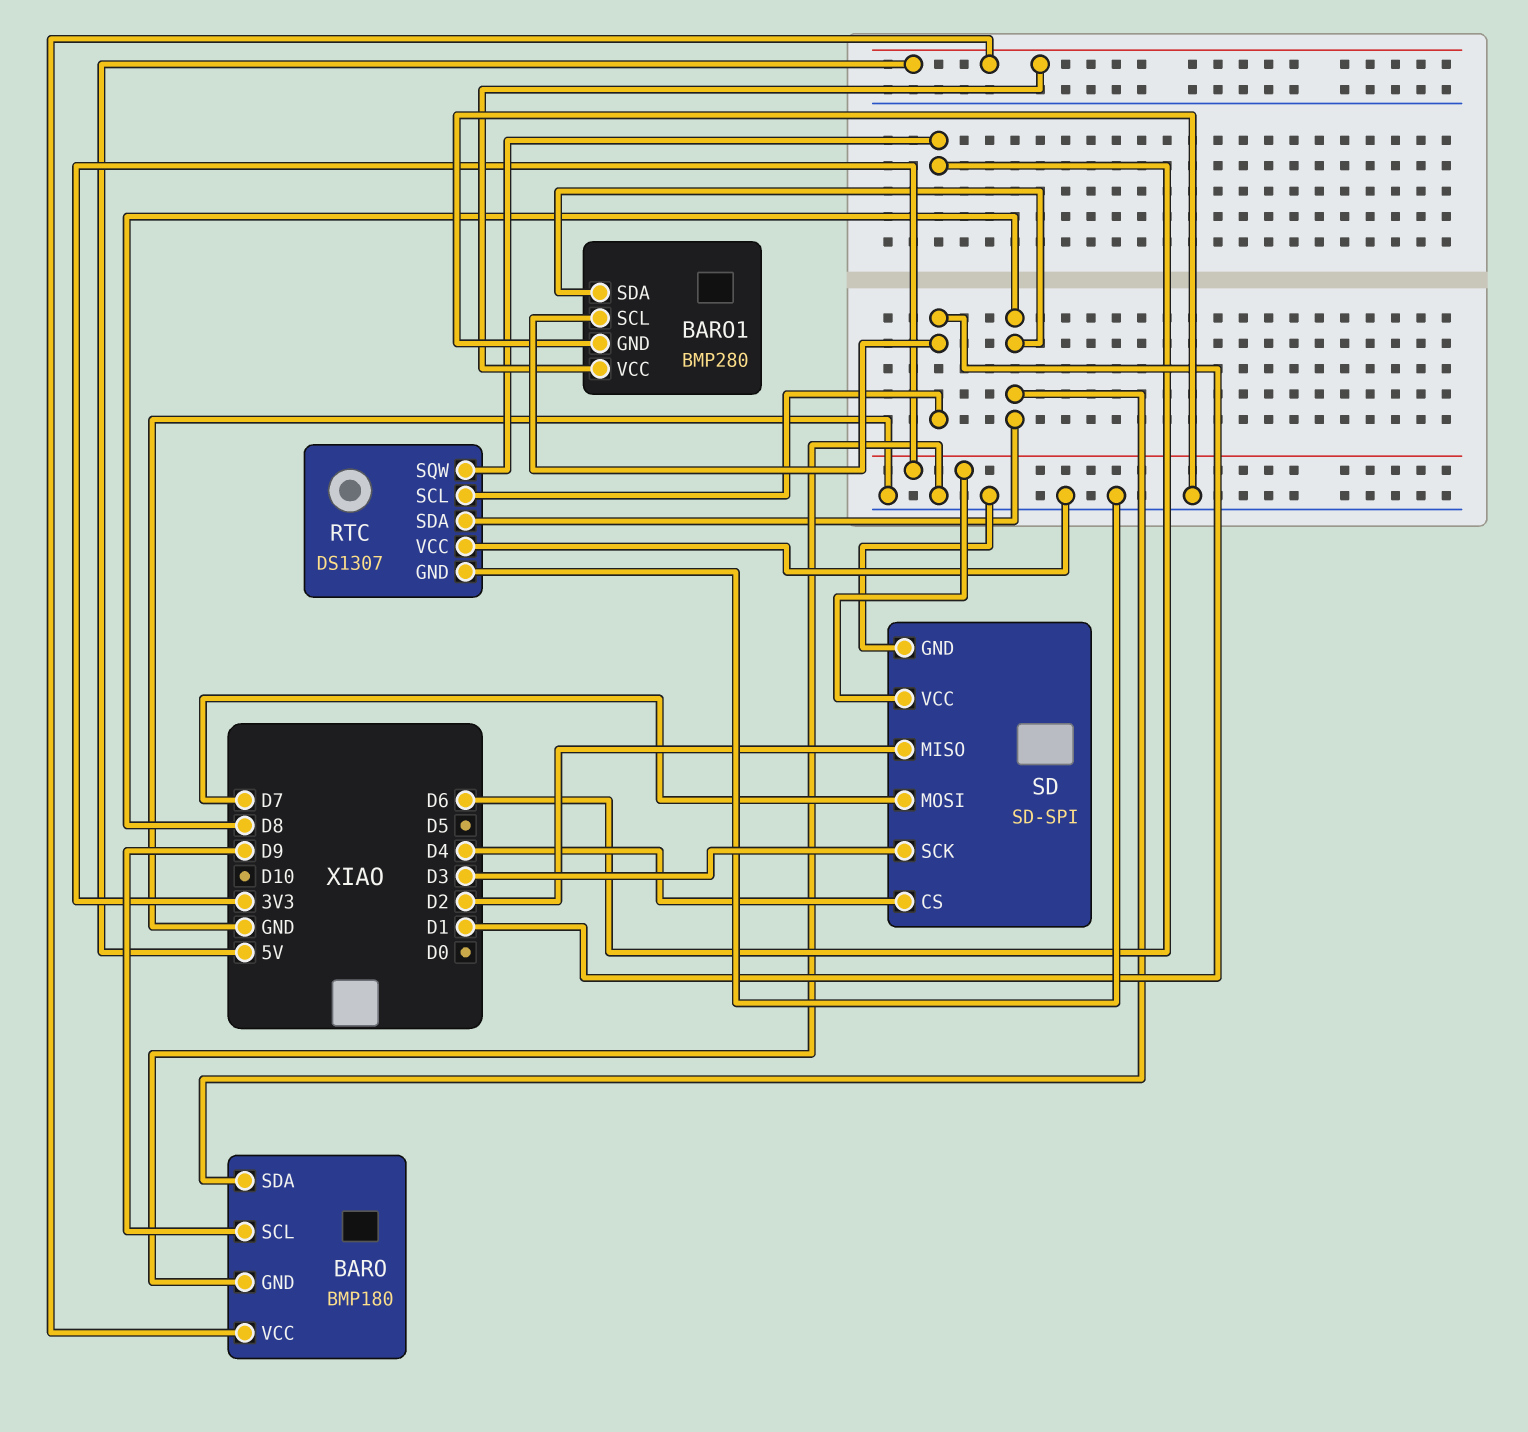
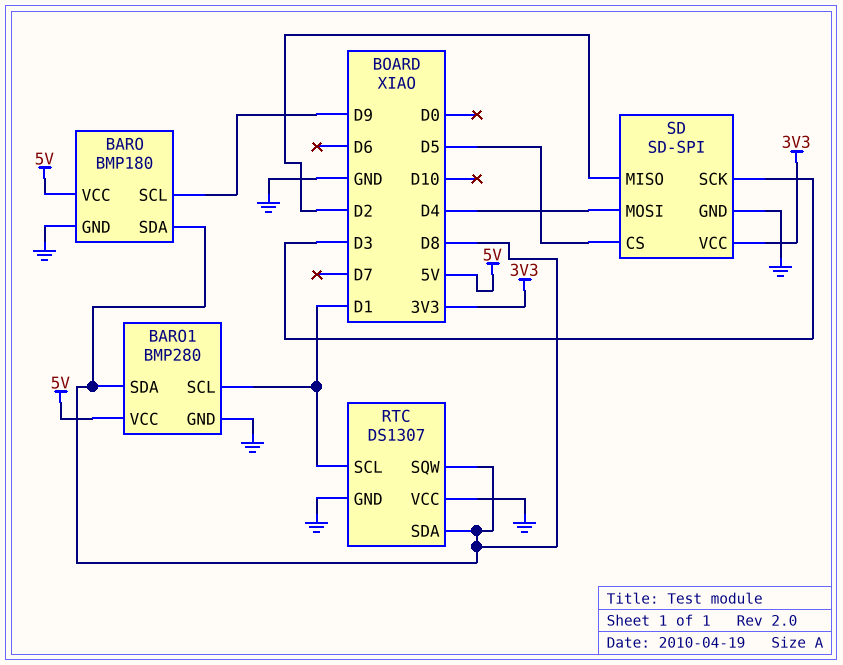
RTC pin SQW: D6 -> D8
SD pin CS: D4 -> D5
SD pin MOSI: D7 -> D4

